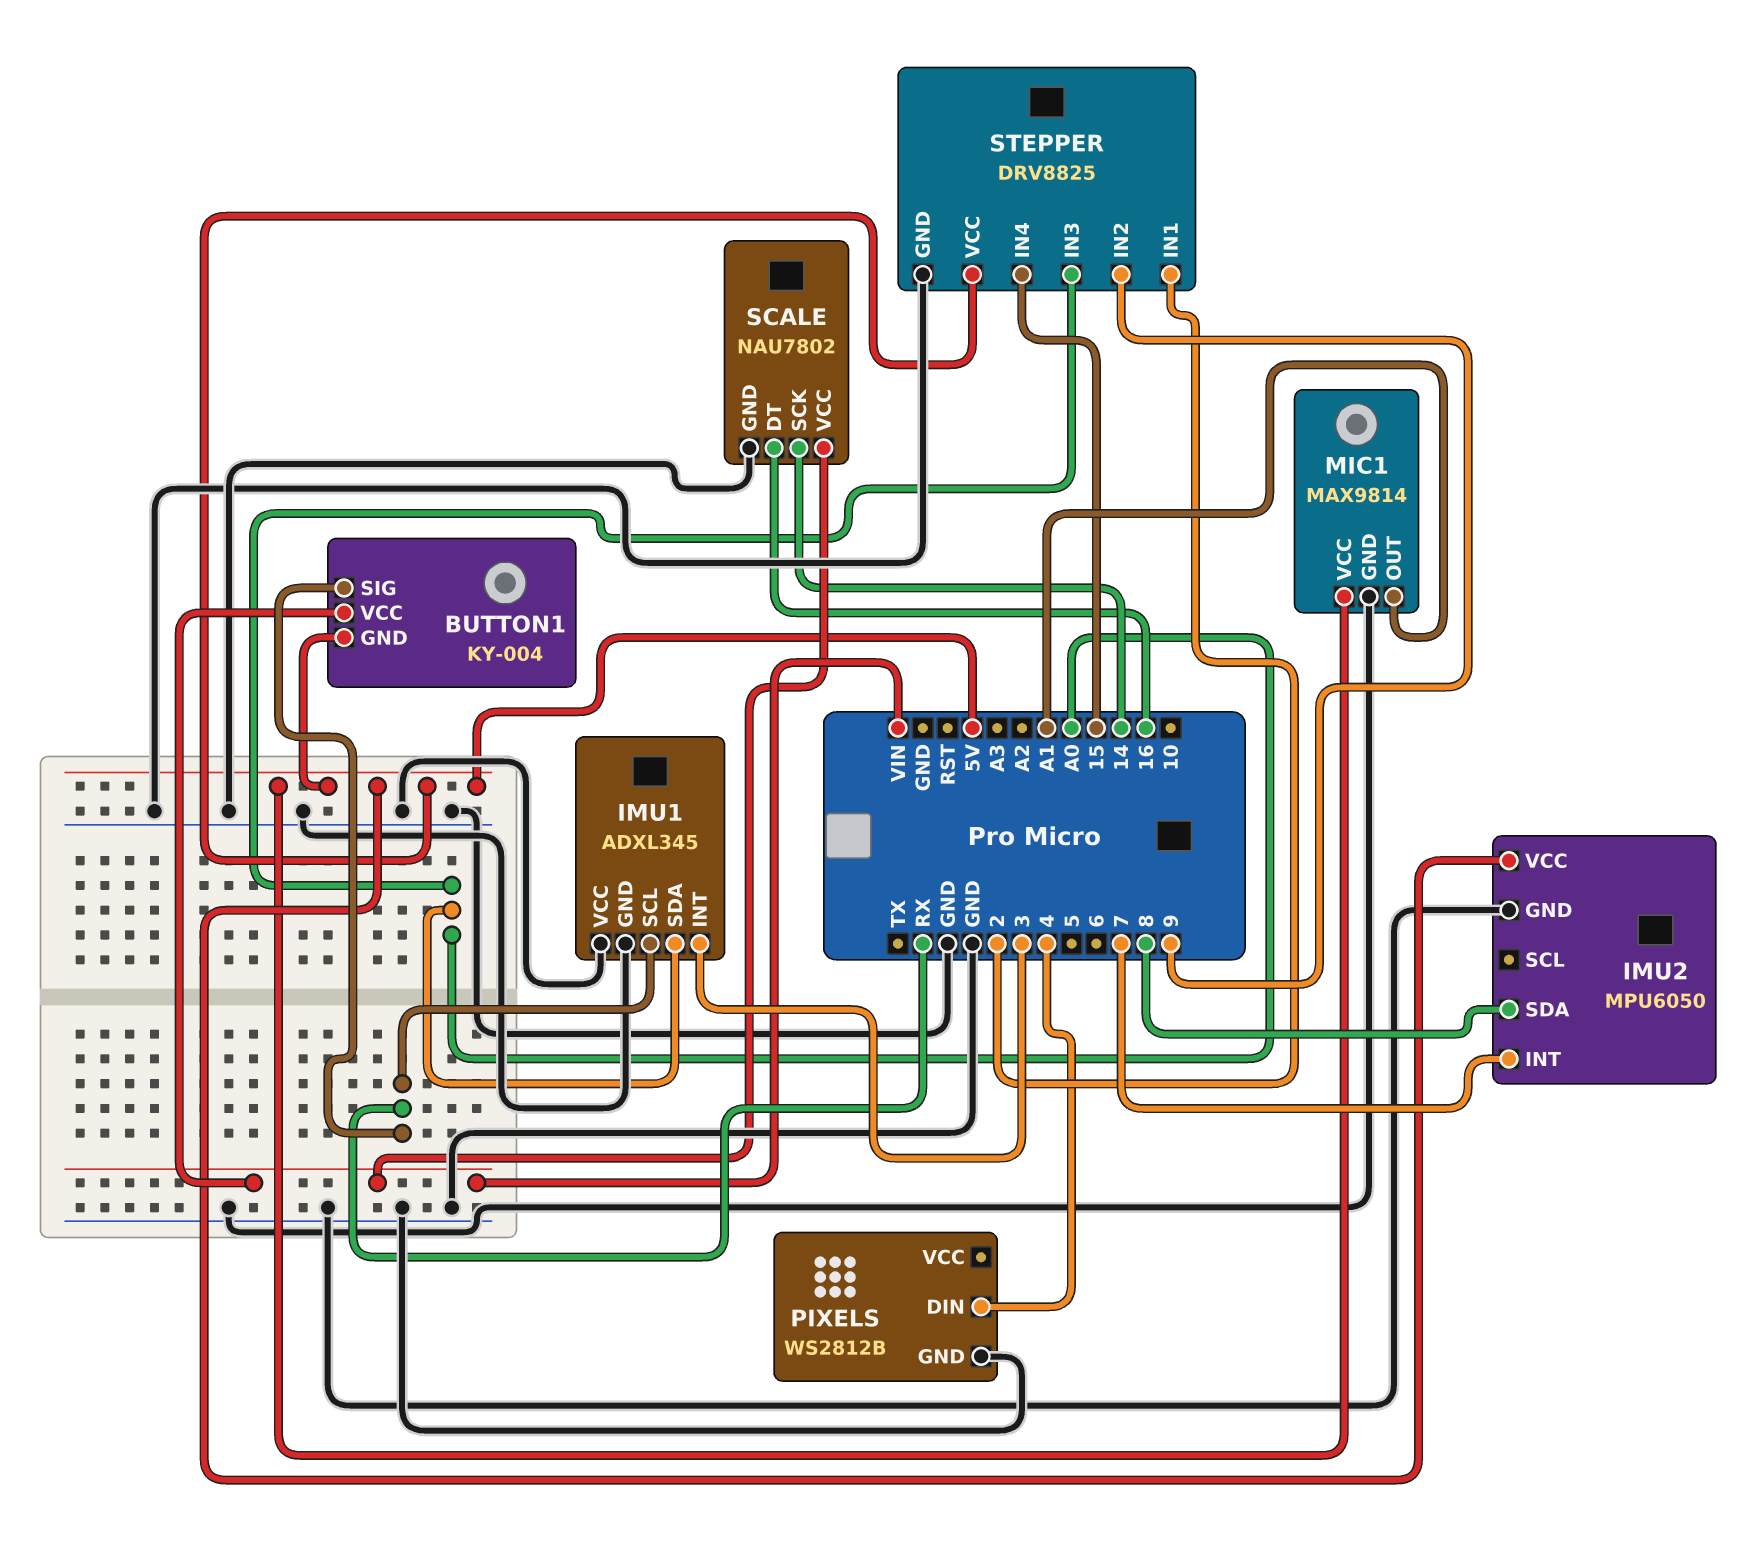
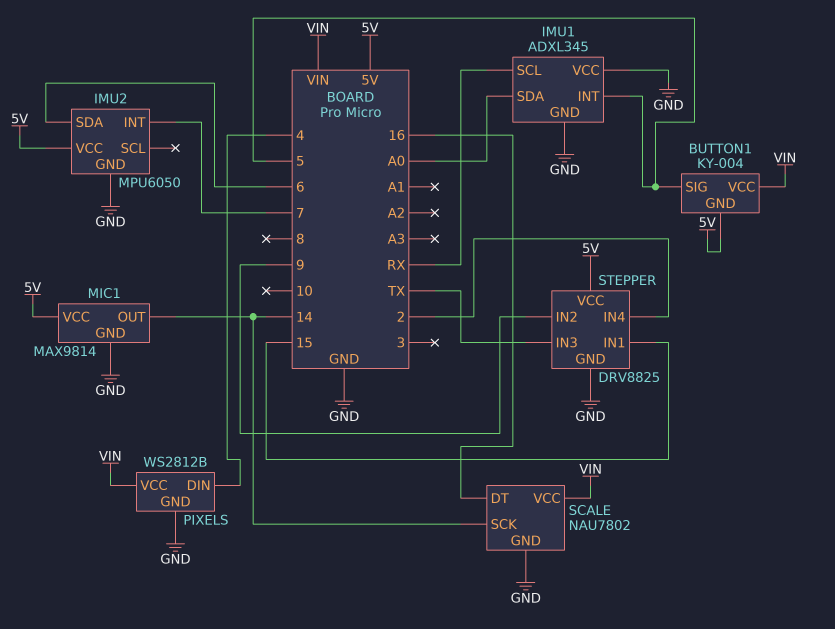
BUTTON1 pin SIG: RX -> 5
IMU1 pin INT: 3 -> 5
IMU2 pin SDA: 8 -> 6
MIC1 pin OUT: A1 -> 14
PIXELS pin VCC: none -> VIN
STEPPER pin IN1: 2 -> 15
STEPPER pin IN3: A0 -> TX
STEPPER pin IN4: 15 -> 2

